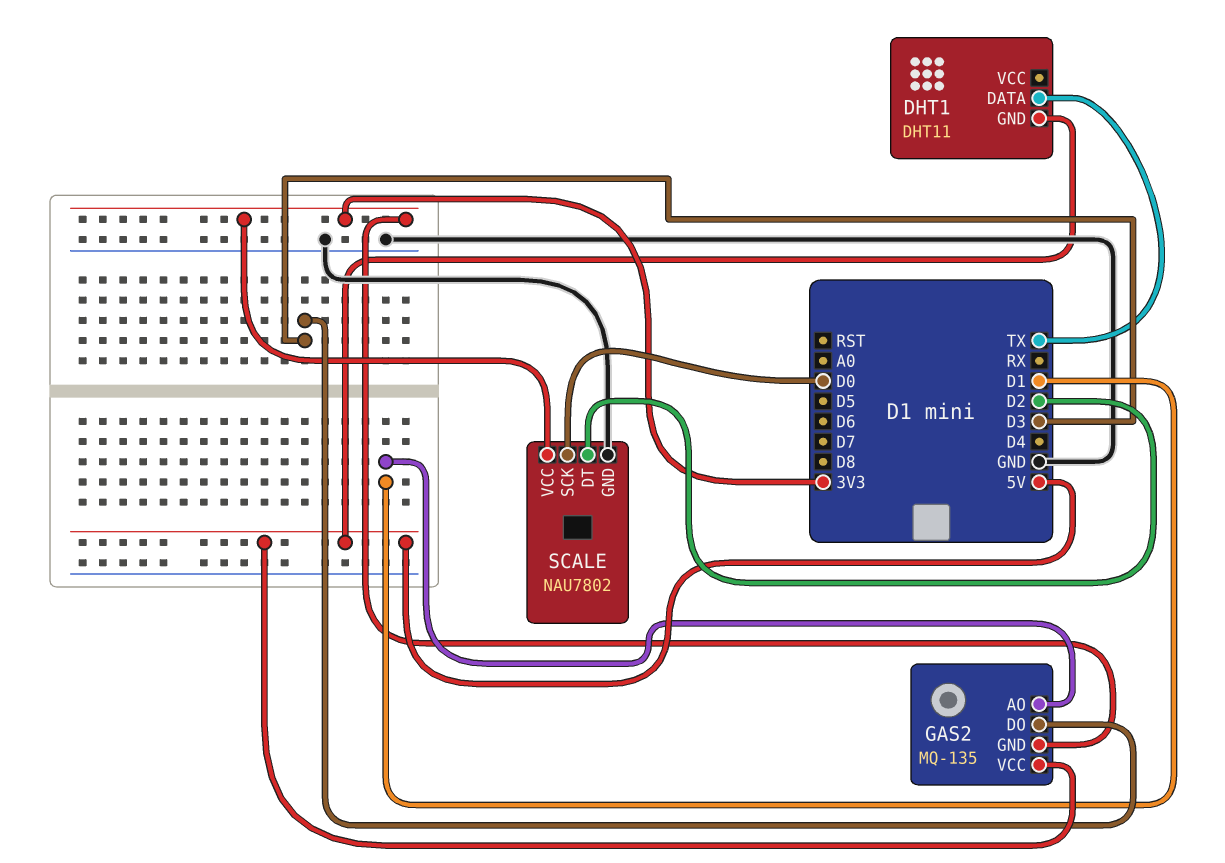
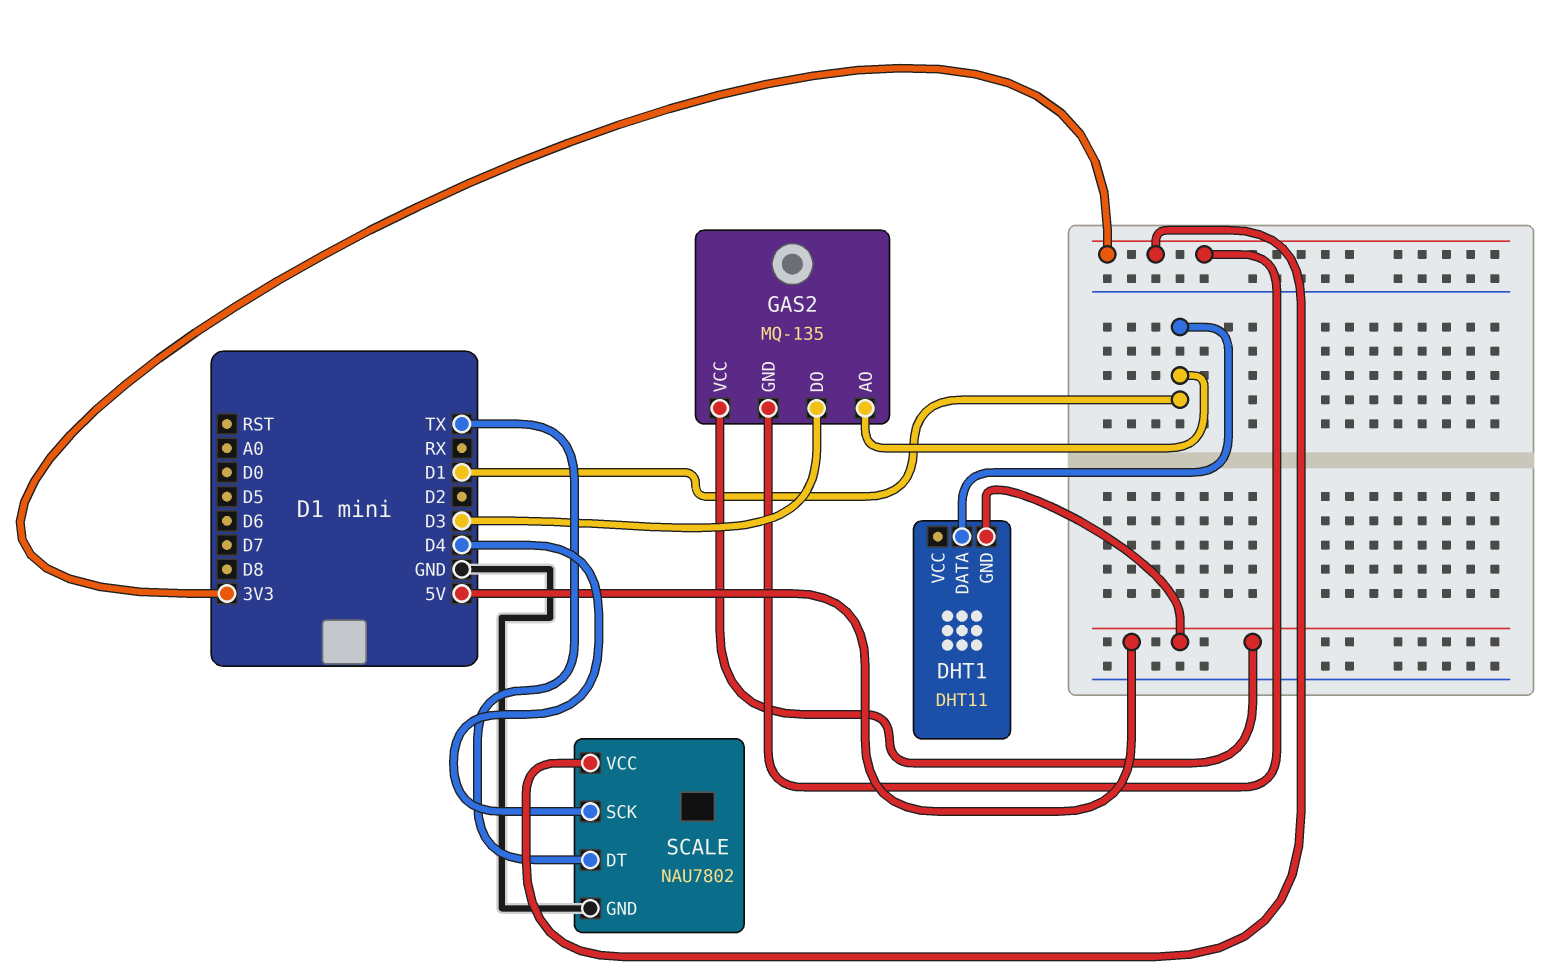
DHT1 pin DATA: TX -> D1
SCALE pin DT: D2 -> TX
SCALE pin SCK: D0 -> D4

